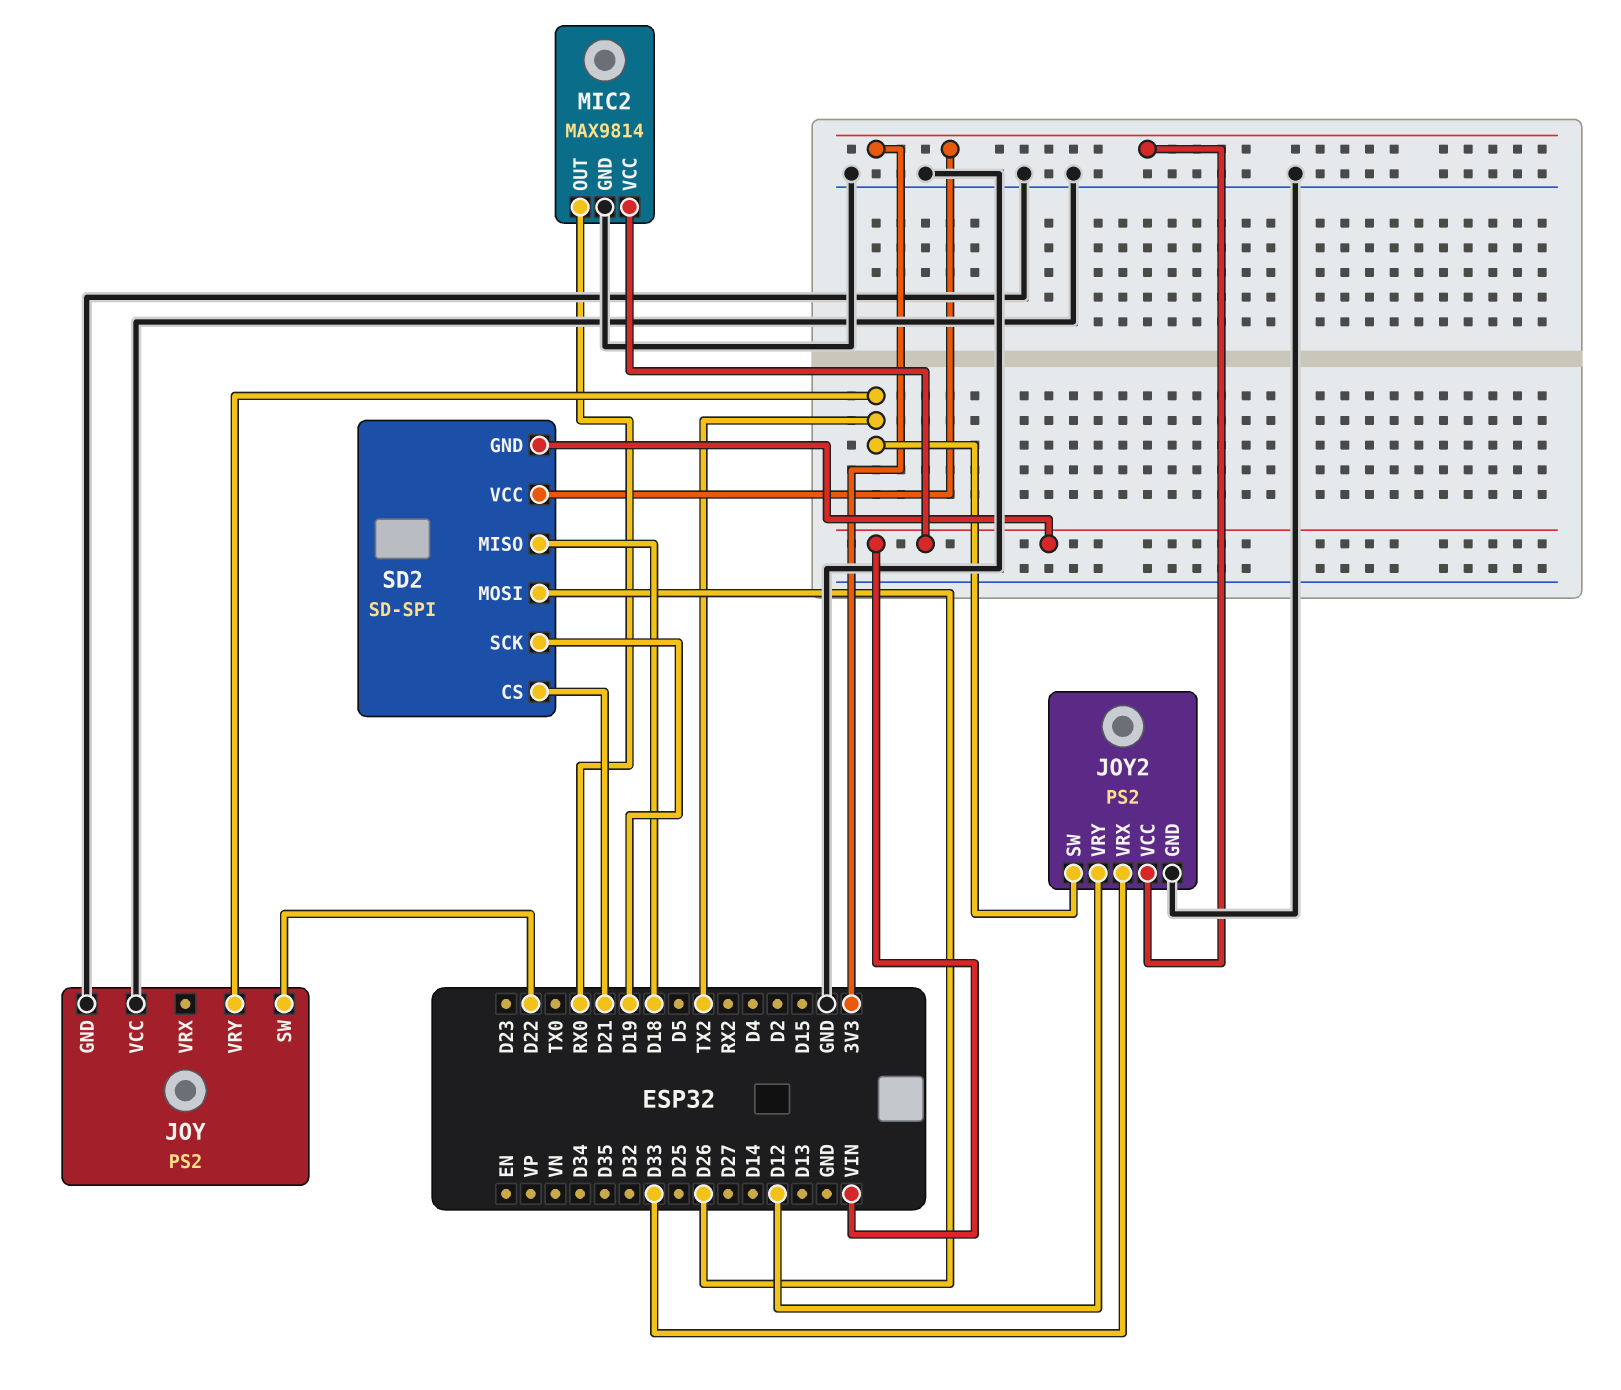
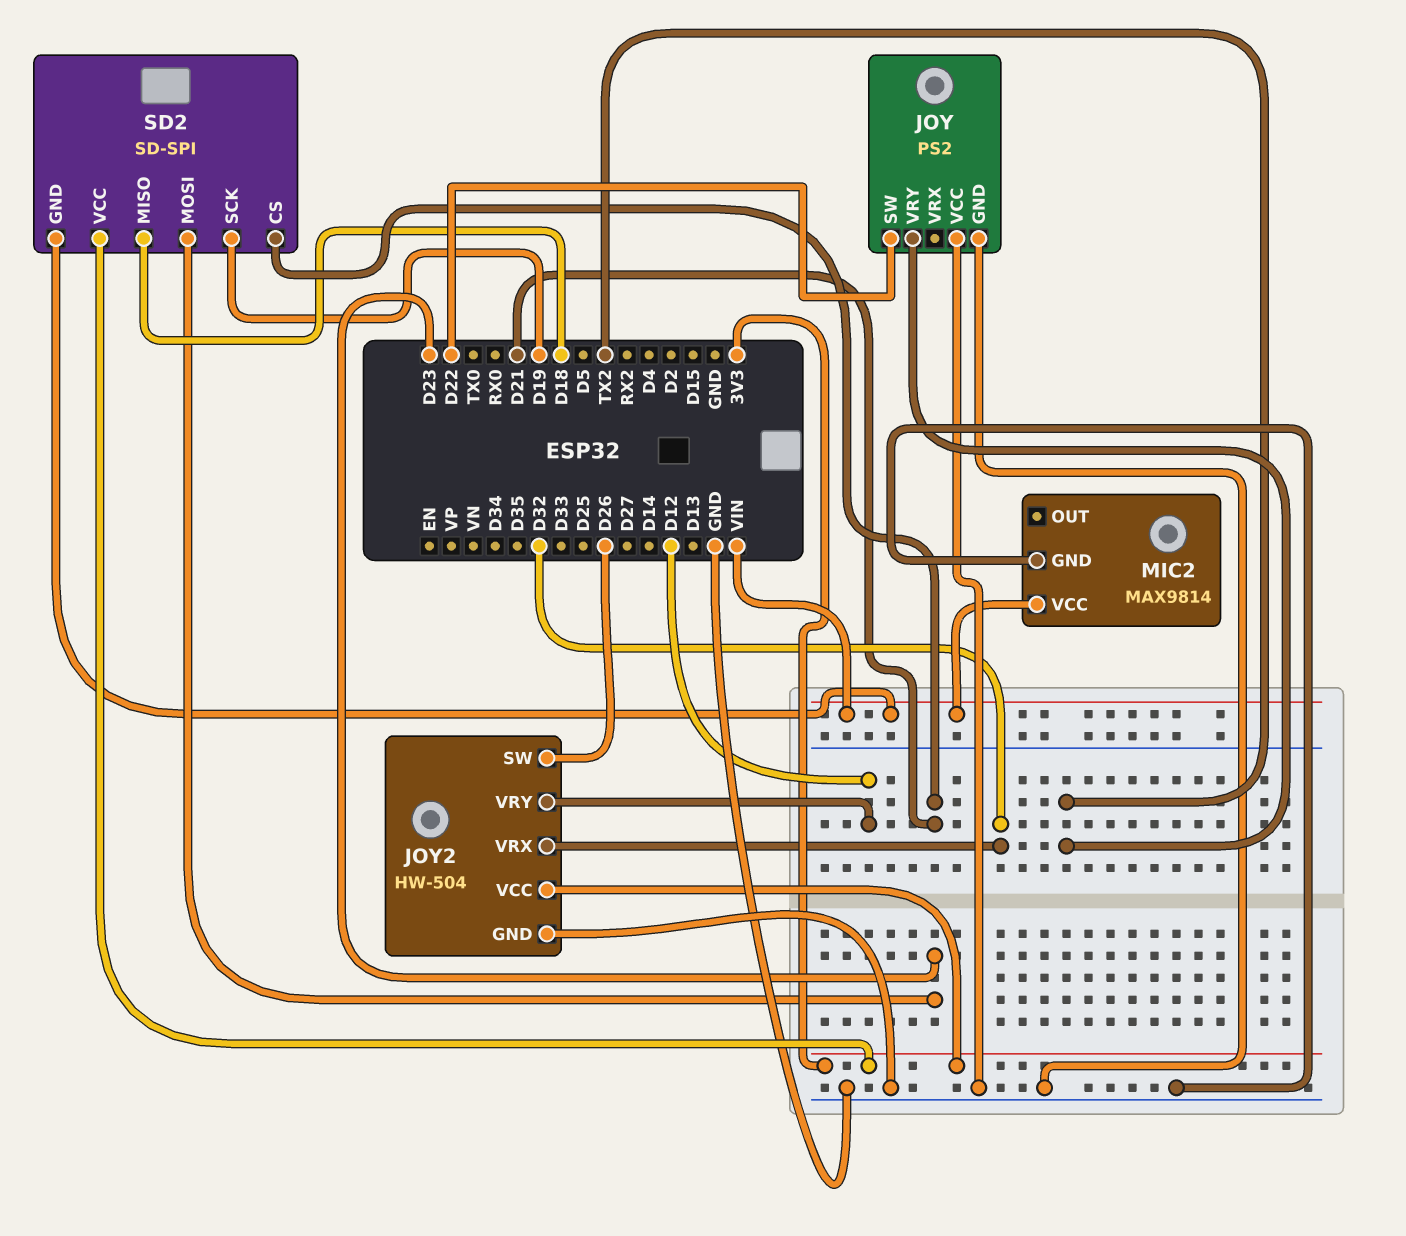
JOY2: PS2 -> HW-504
JOY2 pin SW: TX2 -> D26
JOY2 pin VRX: D33 -> D32
MIC2 pin OUT: RX0 -> none
SD2 pin MOSI: D26 -> D23

